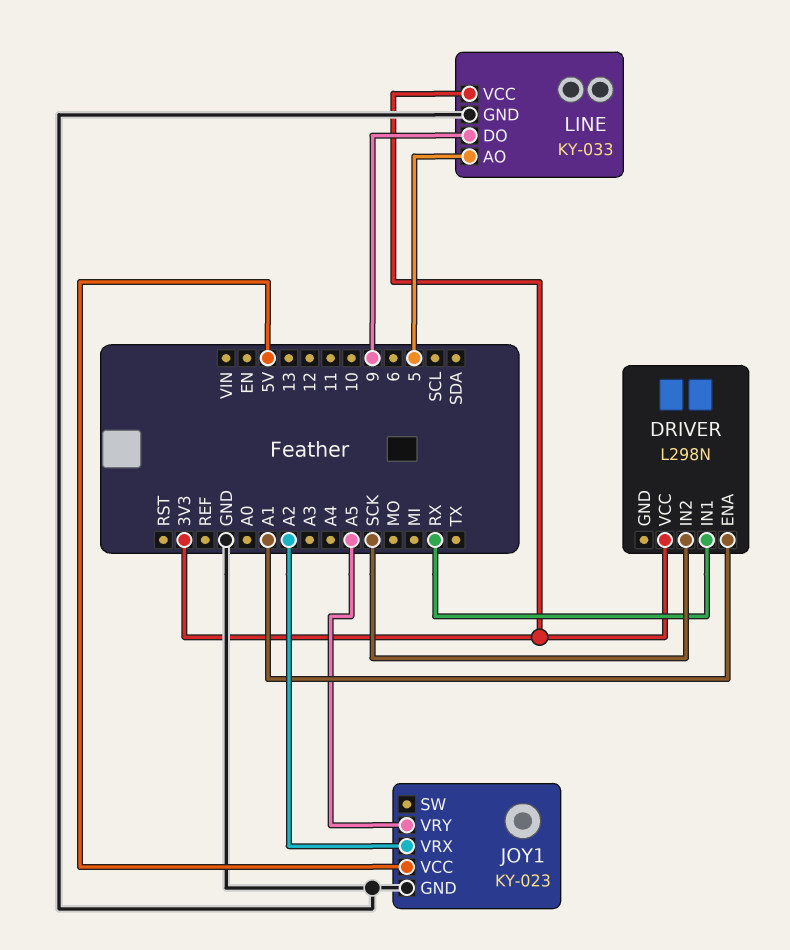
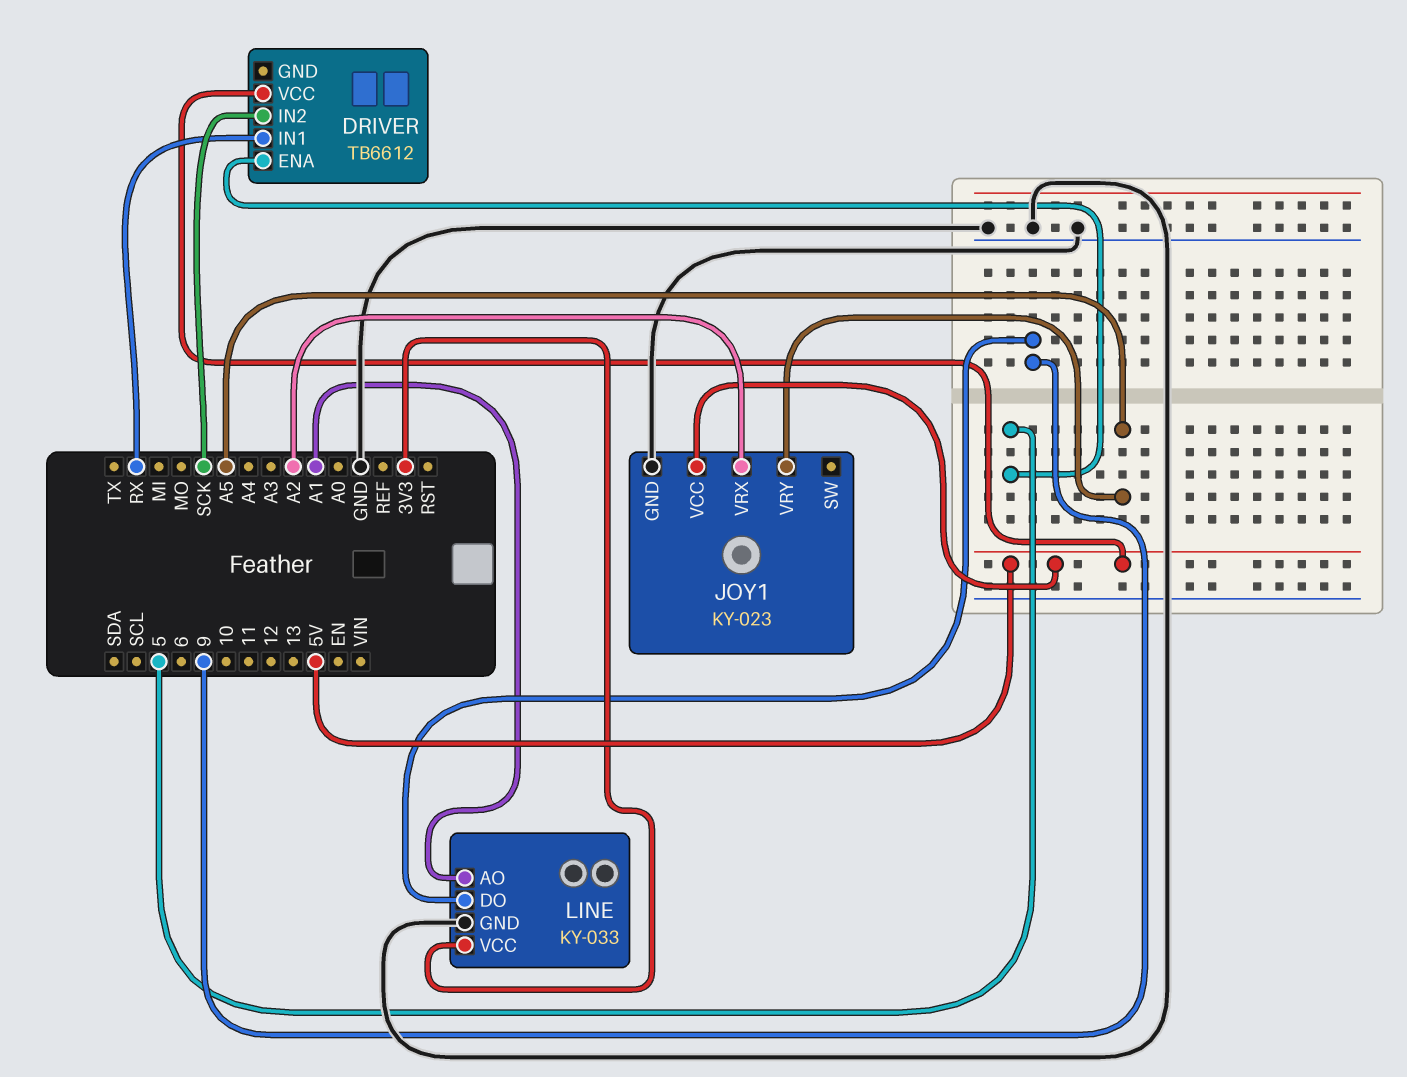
DRIVER: L298N -> TB6612
DRIVER pin ENA: A1 -> 5
DRIVER pin VCC: 3V3 -> 5V
LINE pin AO: 5 -> A1

